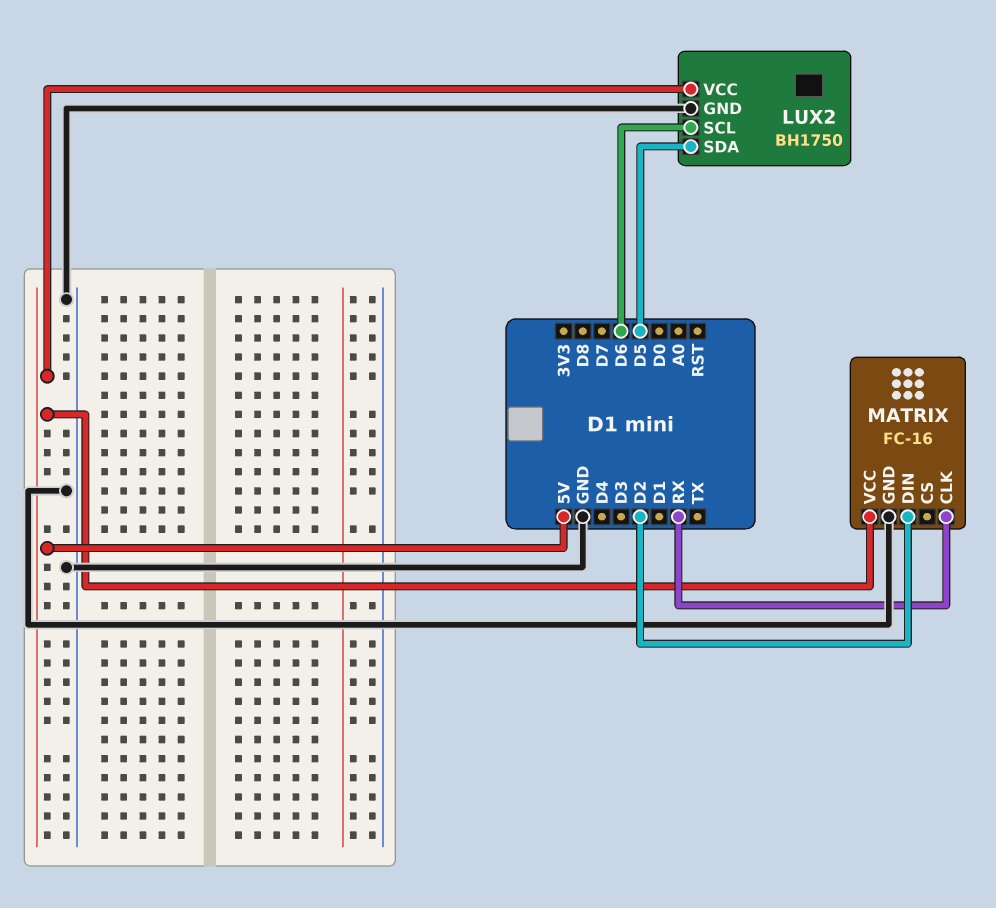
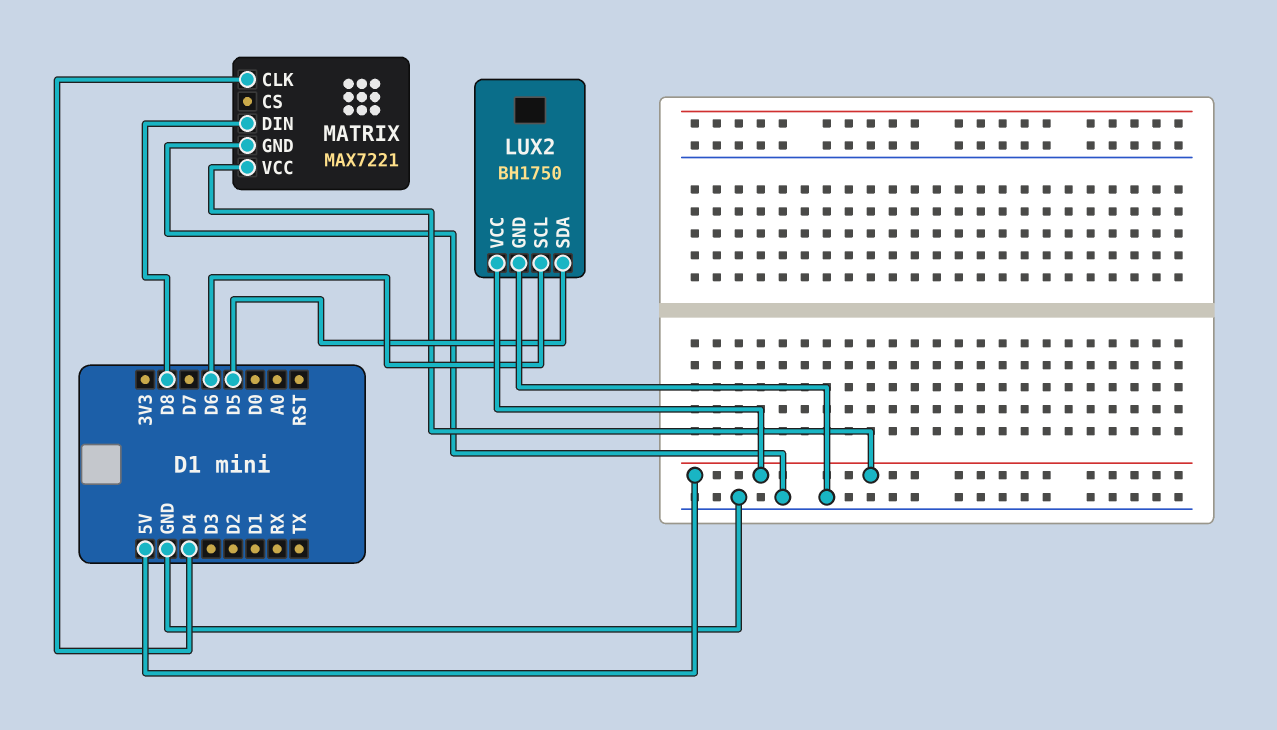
MATRIX: FC-16 -> MAX7221
MATRIX pin CLK: RX -> D4
MATRIX pin DIN: D2 -> D8

